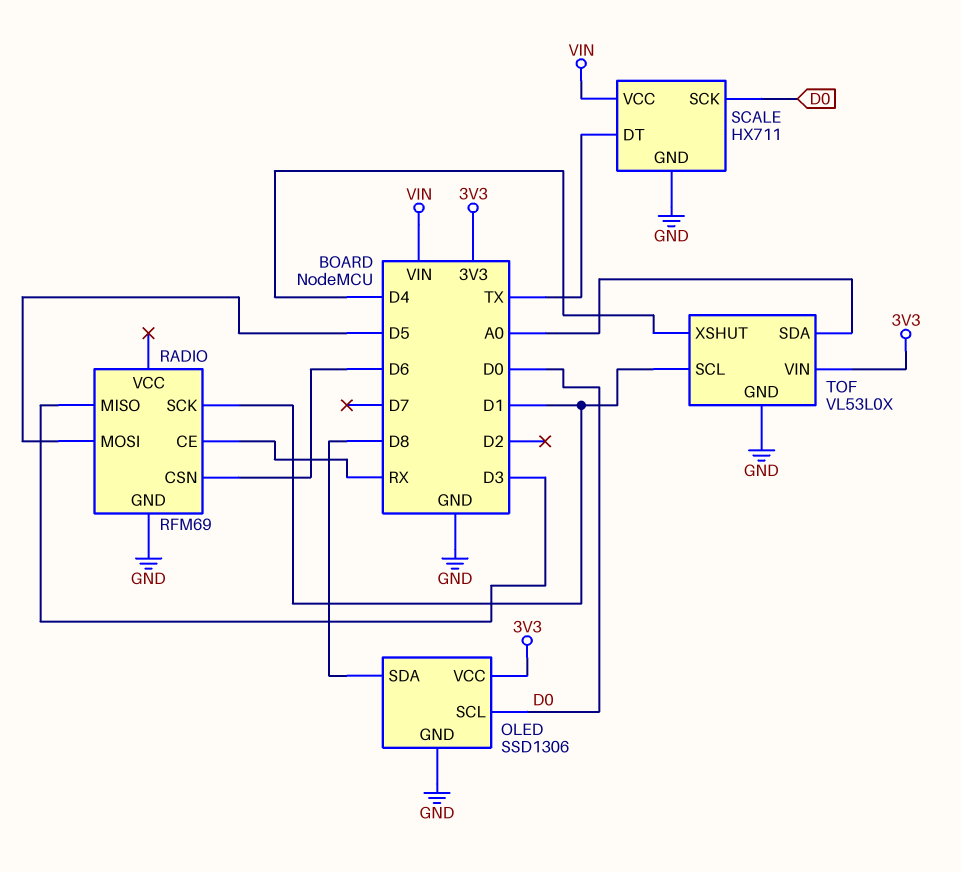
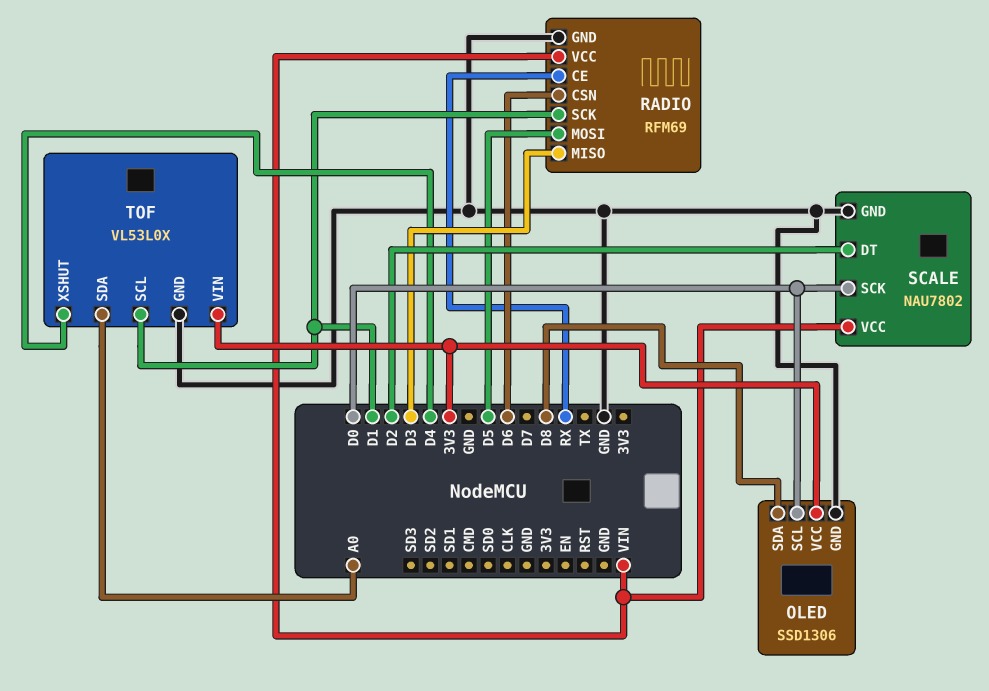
RADIO pin VCC: none -> VIN
SCALE: HX711 -> NAU7802
SCALE pin DT: TX -> D2

